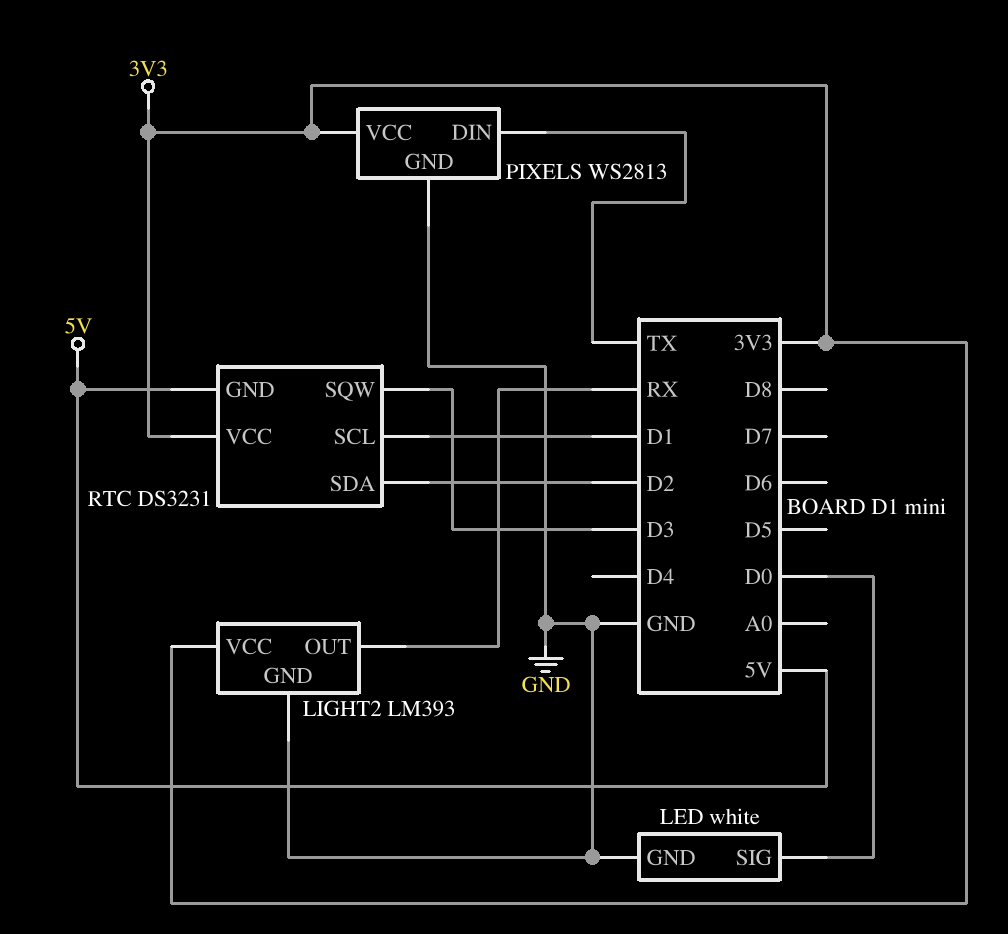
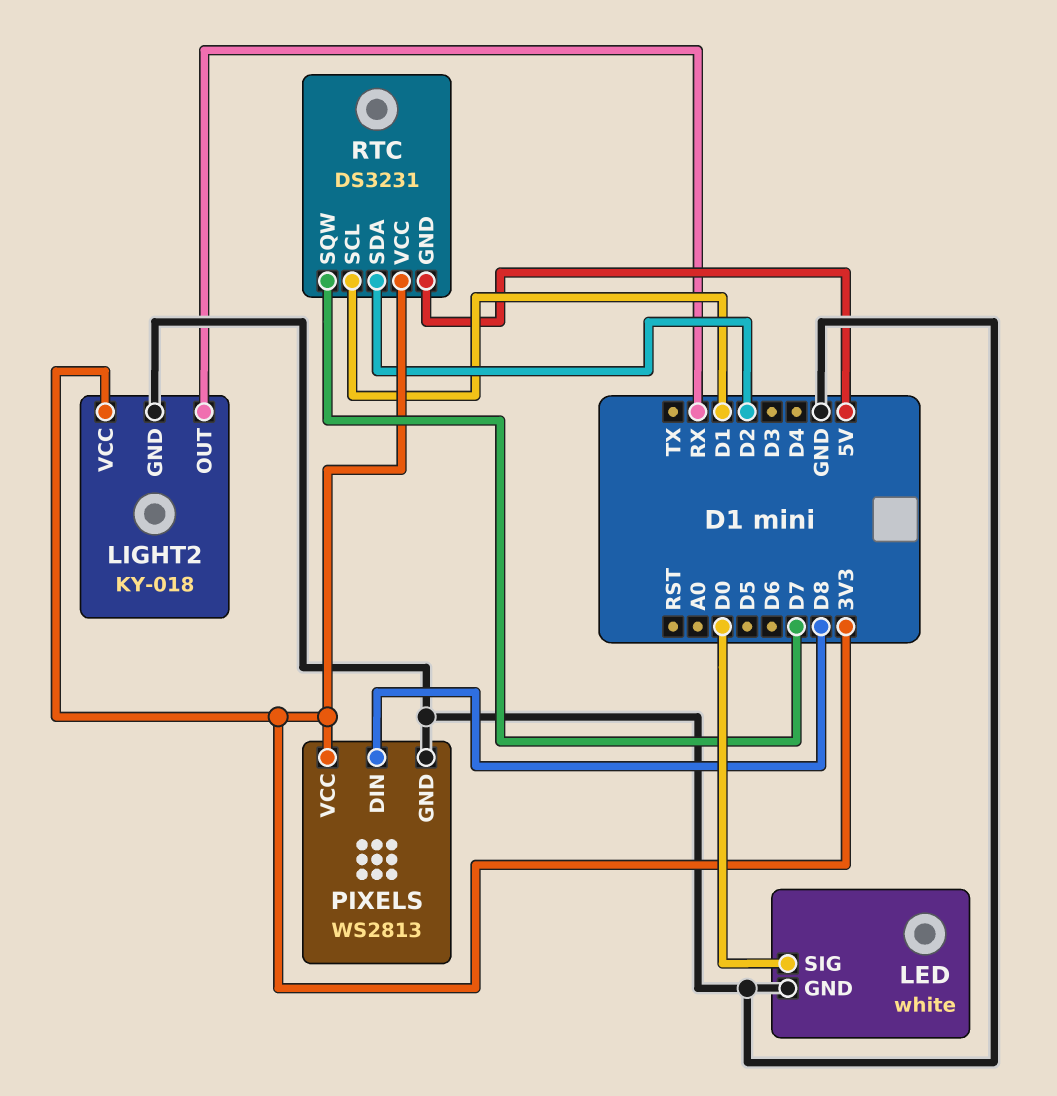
LIGHT2: LM393 -> KY-018
PIXELS pin DIN: TX -> D8
RTC pin SQW: D3 -> D7

